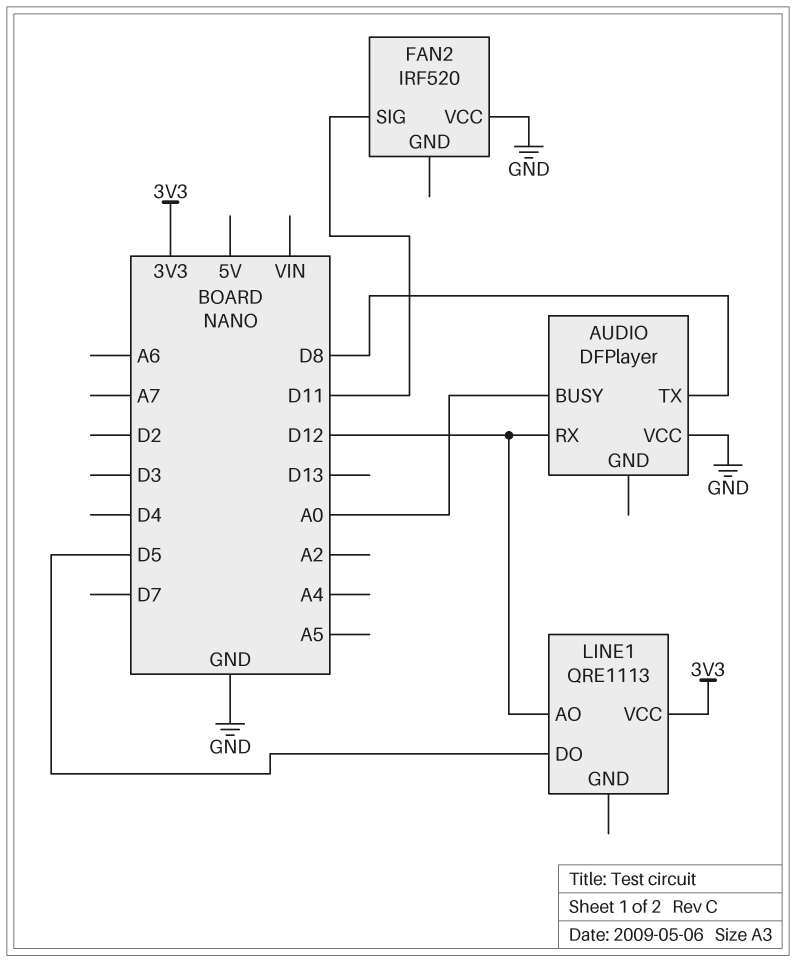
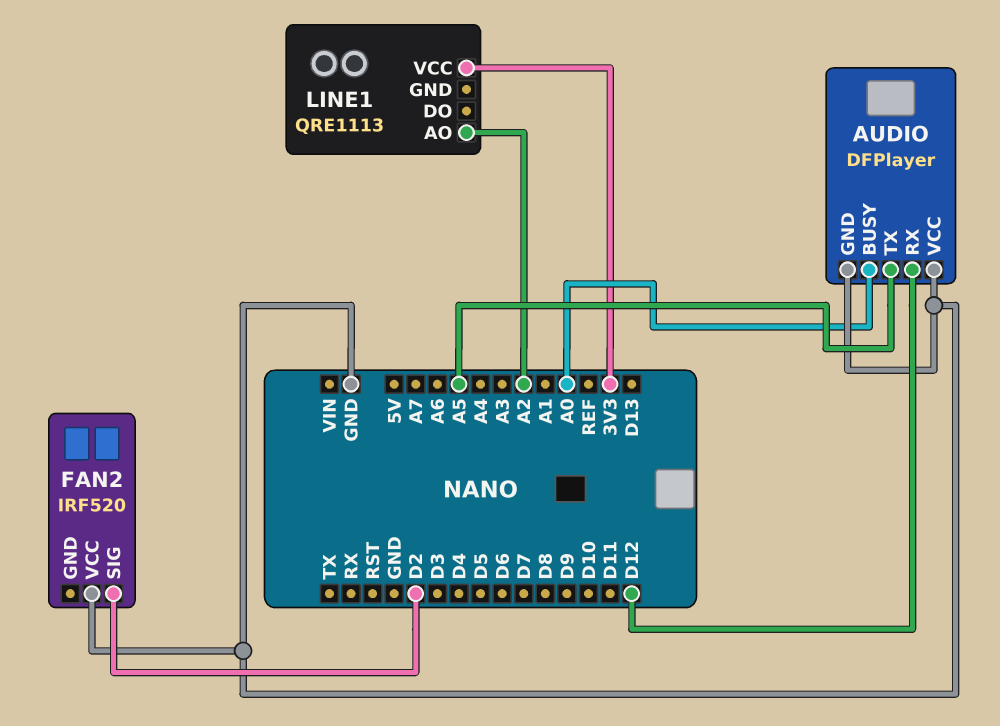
AUDIO pin GND: none -> GND
AUDIO pin TX: D8 -> A5
FAN2 pin SIG: D11 -> D2
LINE1 pin AO: D12 -> A2
LINE1 pin DO: D5 -> none

